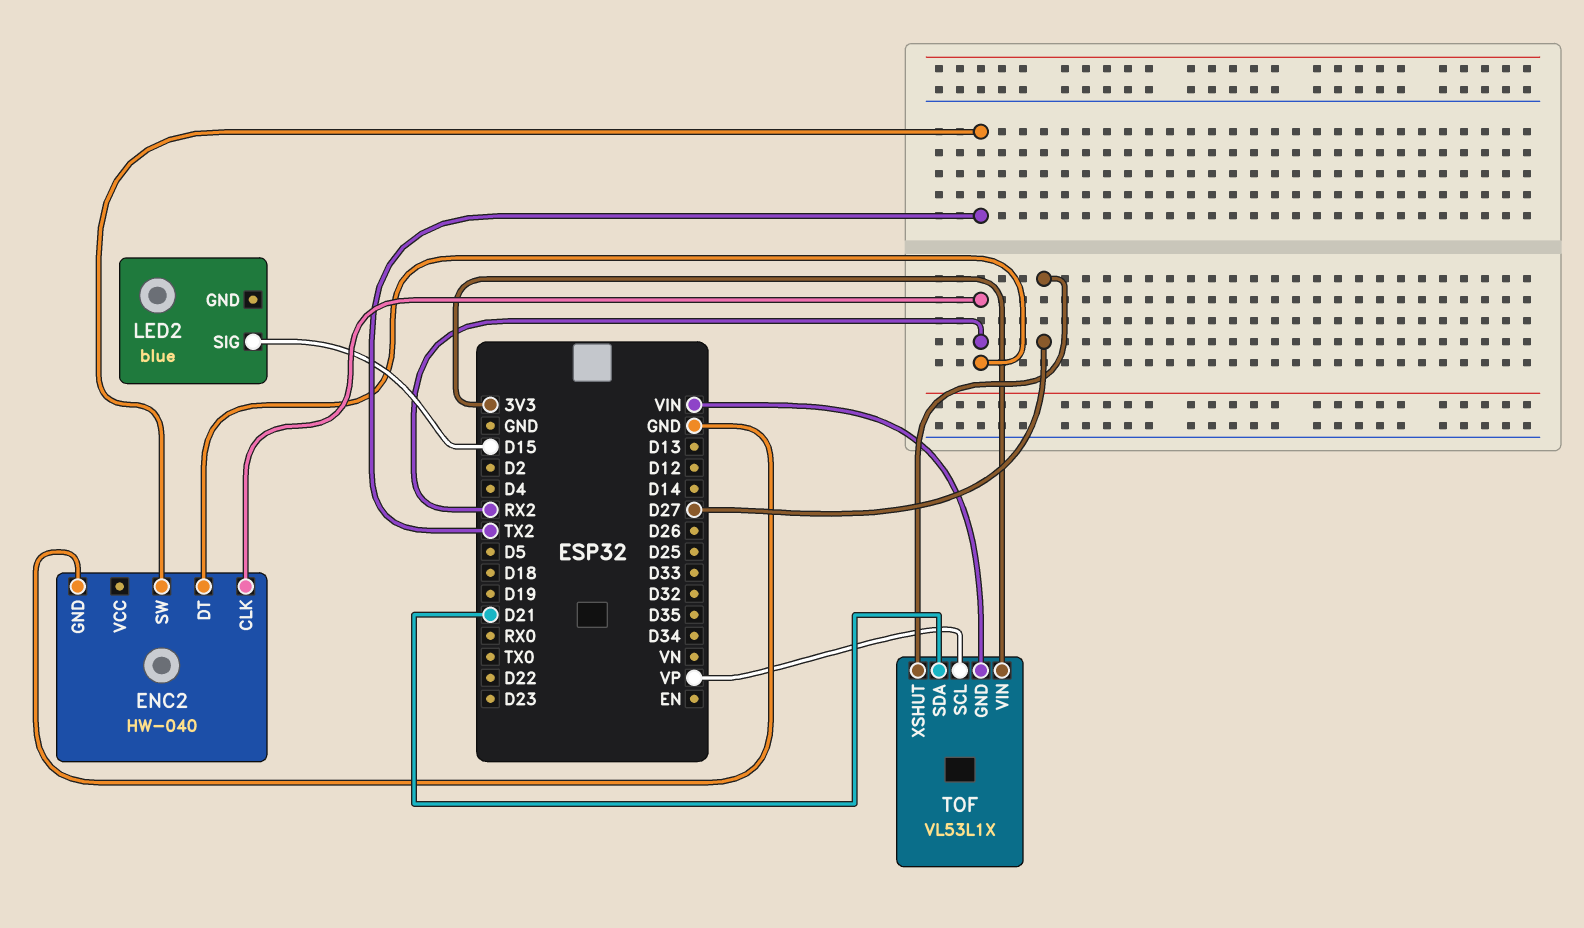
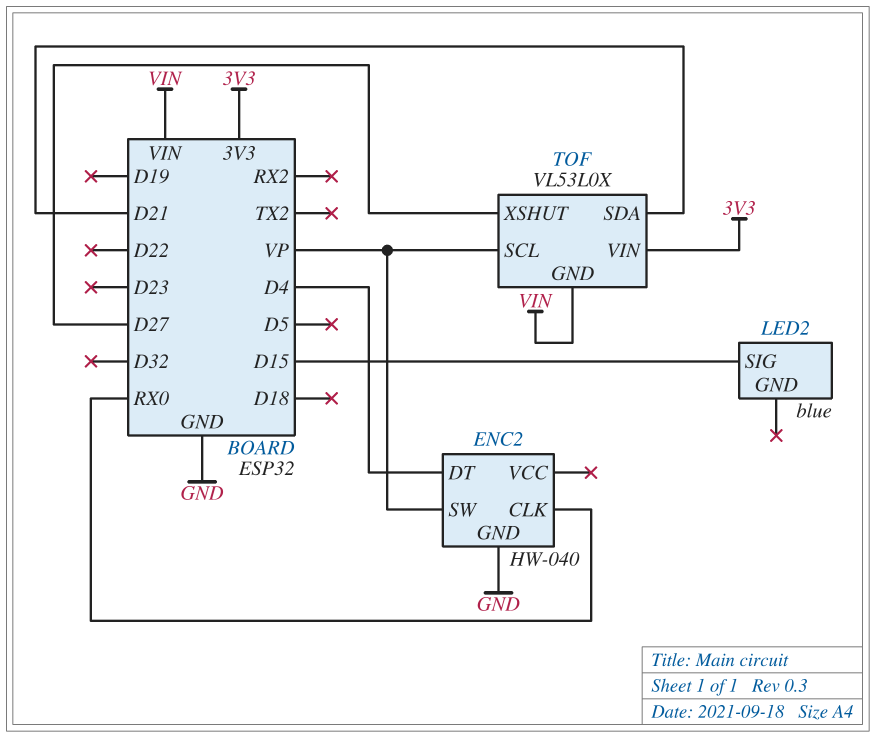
ENC2 pin CLK: RX2 -> RX0
ENC2 pin DT: RX2 -> D4
ENC2 pin SW: TX2 -> VP
TOF: VL53L1X -> VL53L0X

